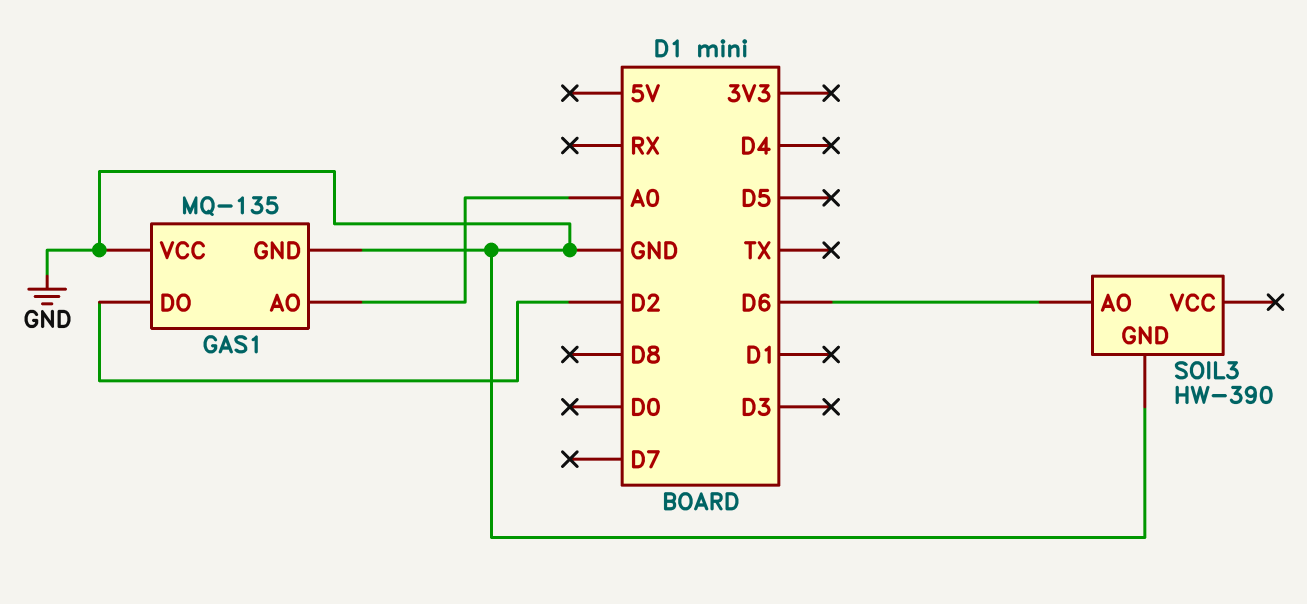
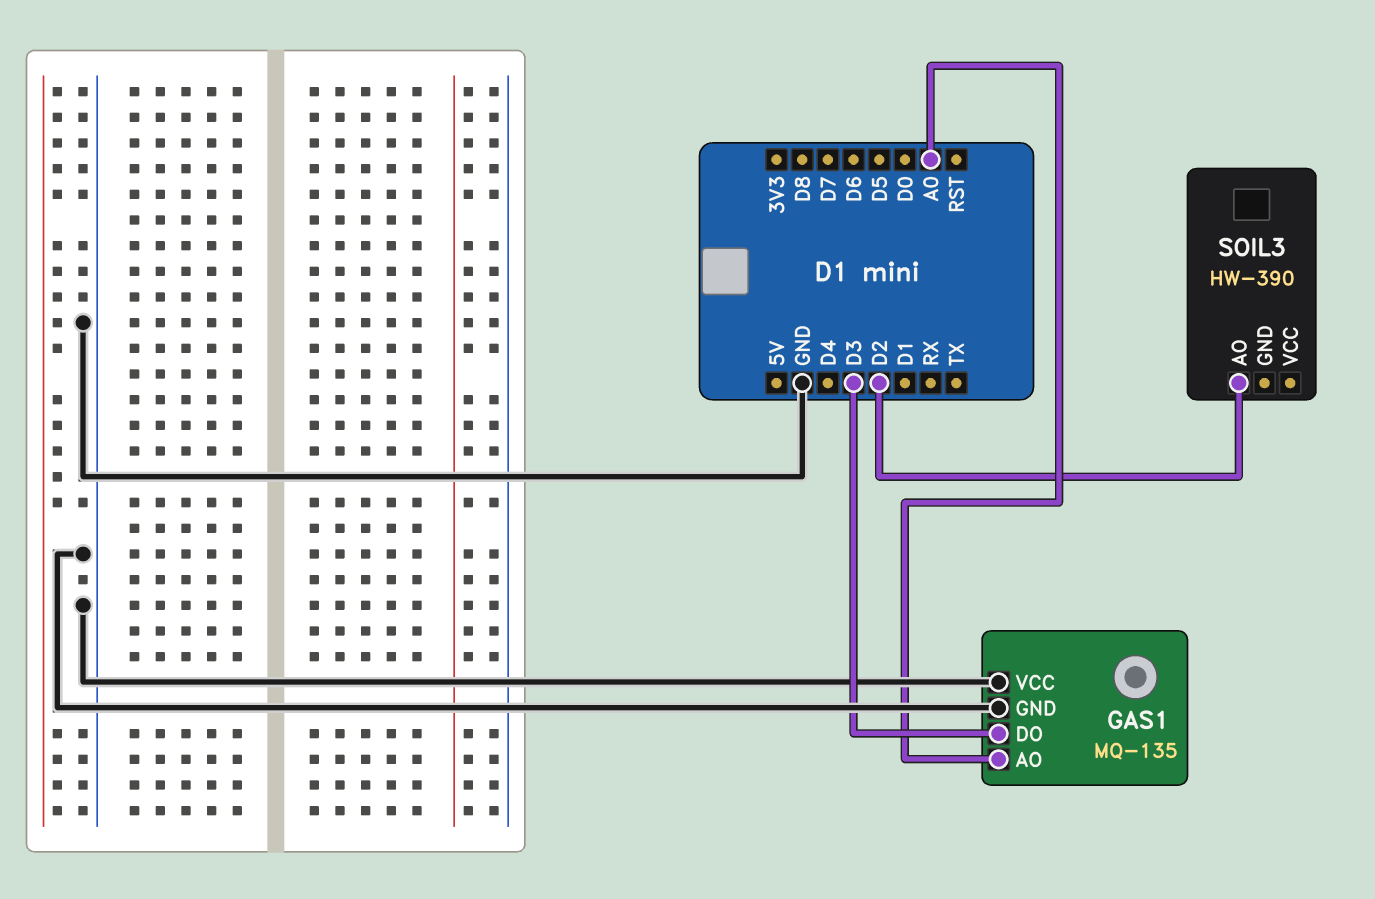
GAS1 pin DO: D2 -> D3
SOIL3 pin AO: D6 -> D2
SOIL3 pin GND: GND -> none

